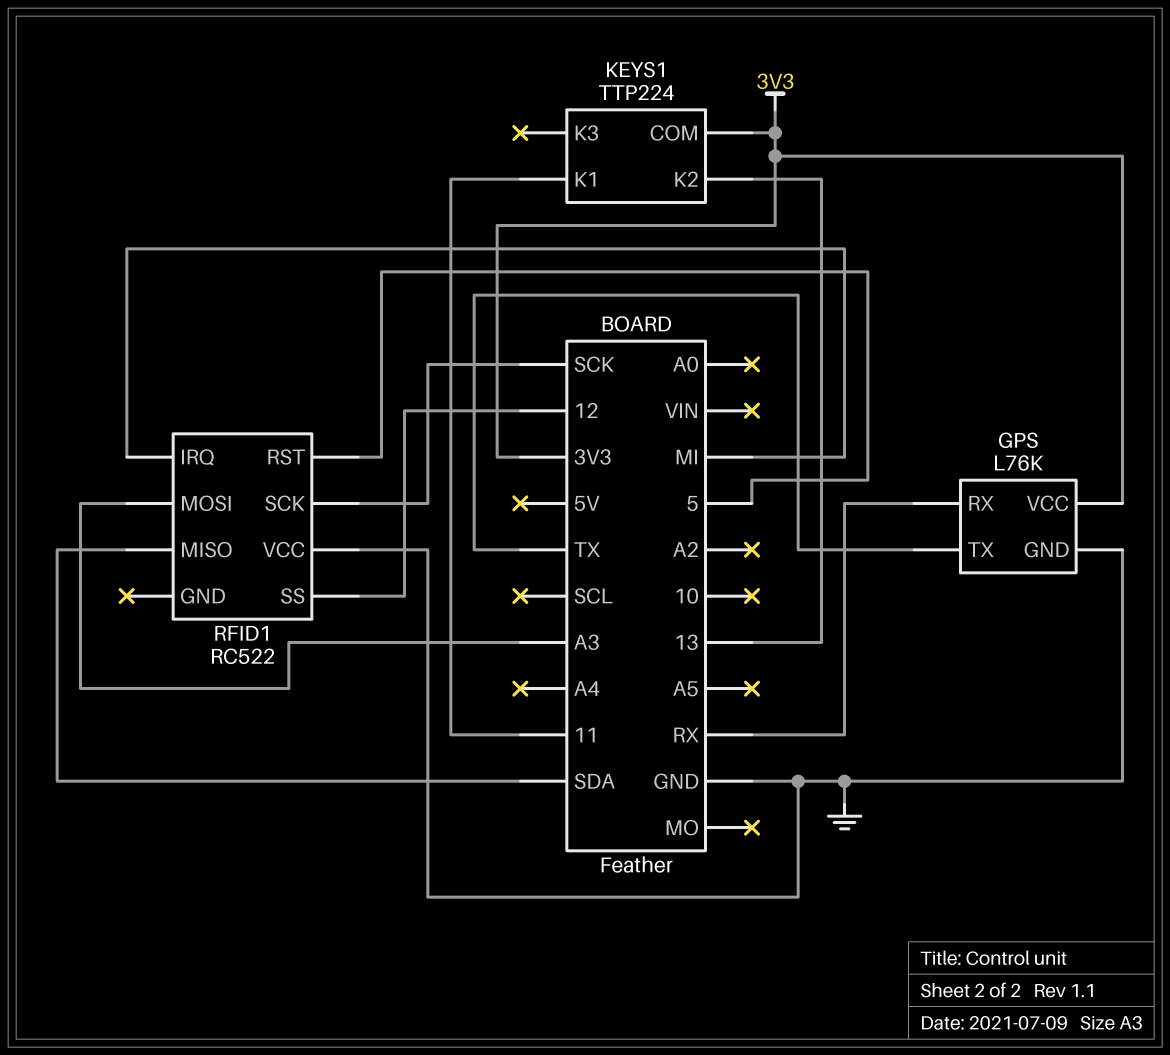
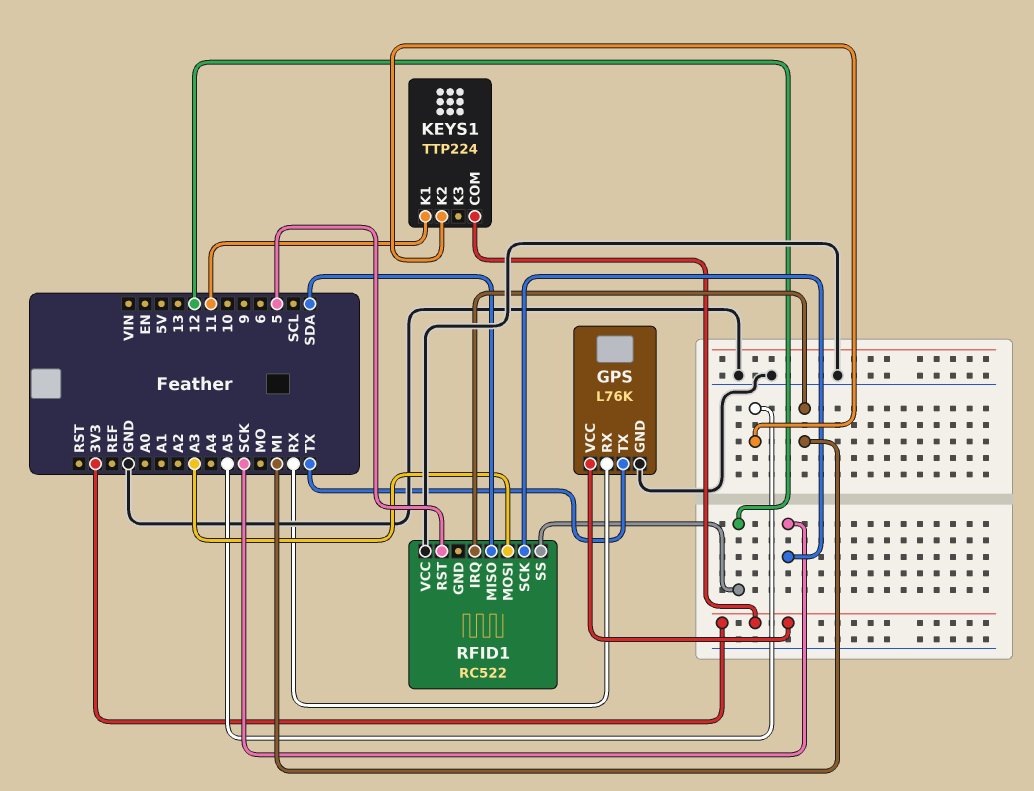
KEYS1 pin K2: 13 -> A5

